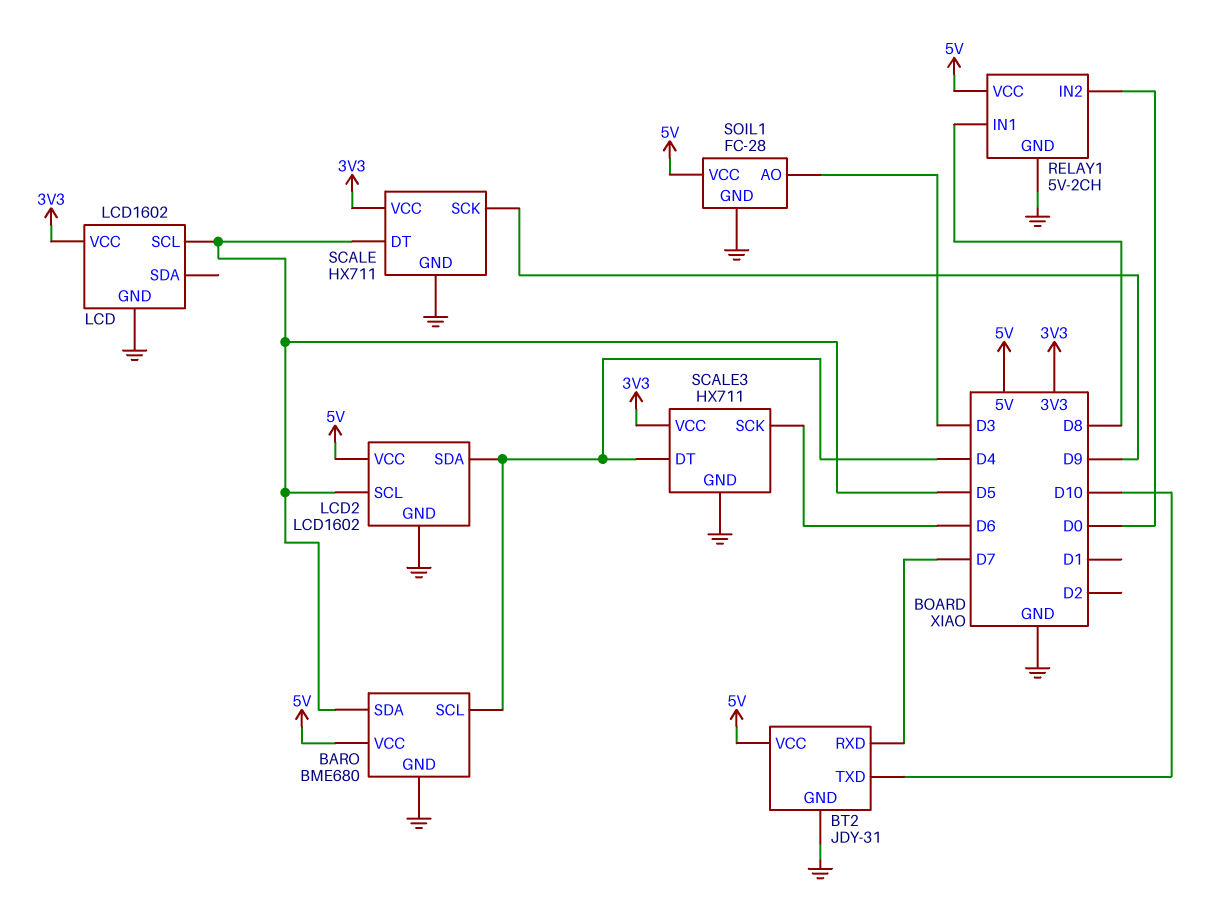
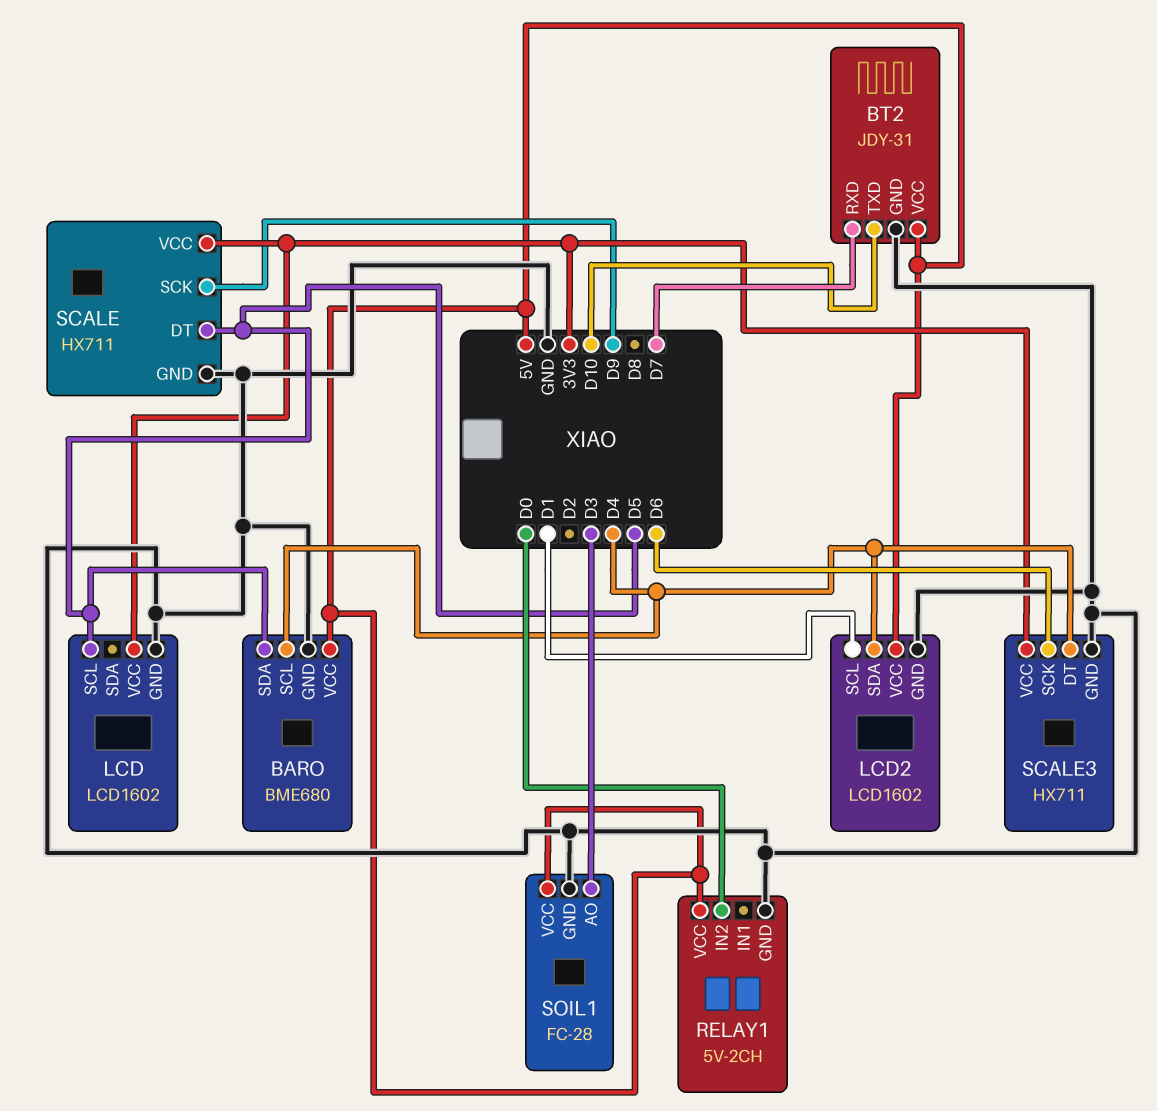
LCD2 pin SCL: D5 -> D1
RELAY1 pin IN1: D8 -> none

